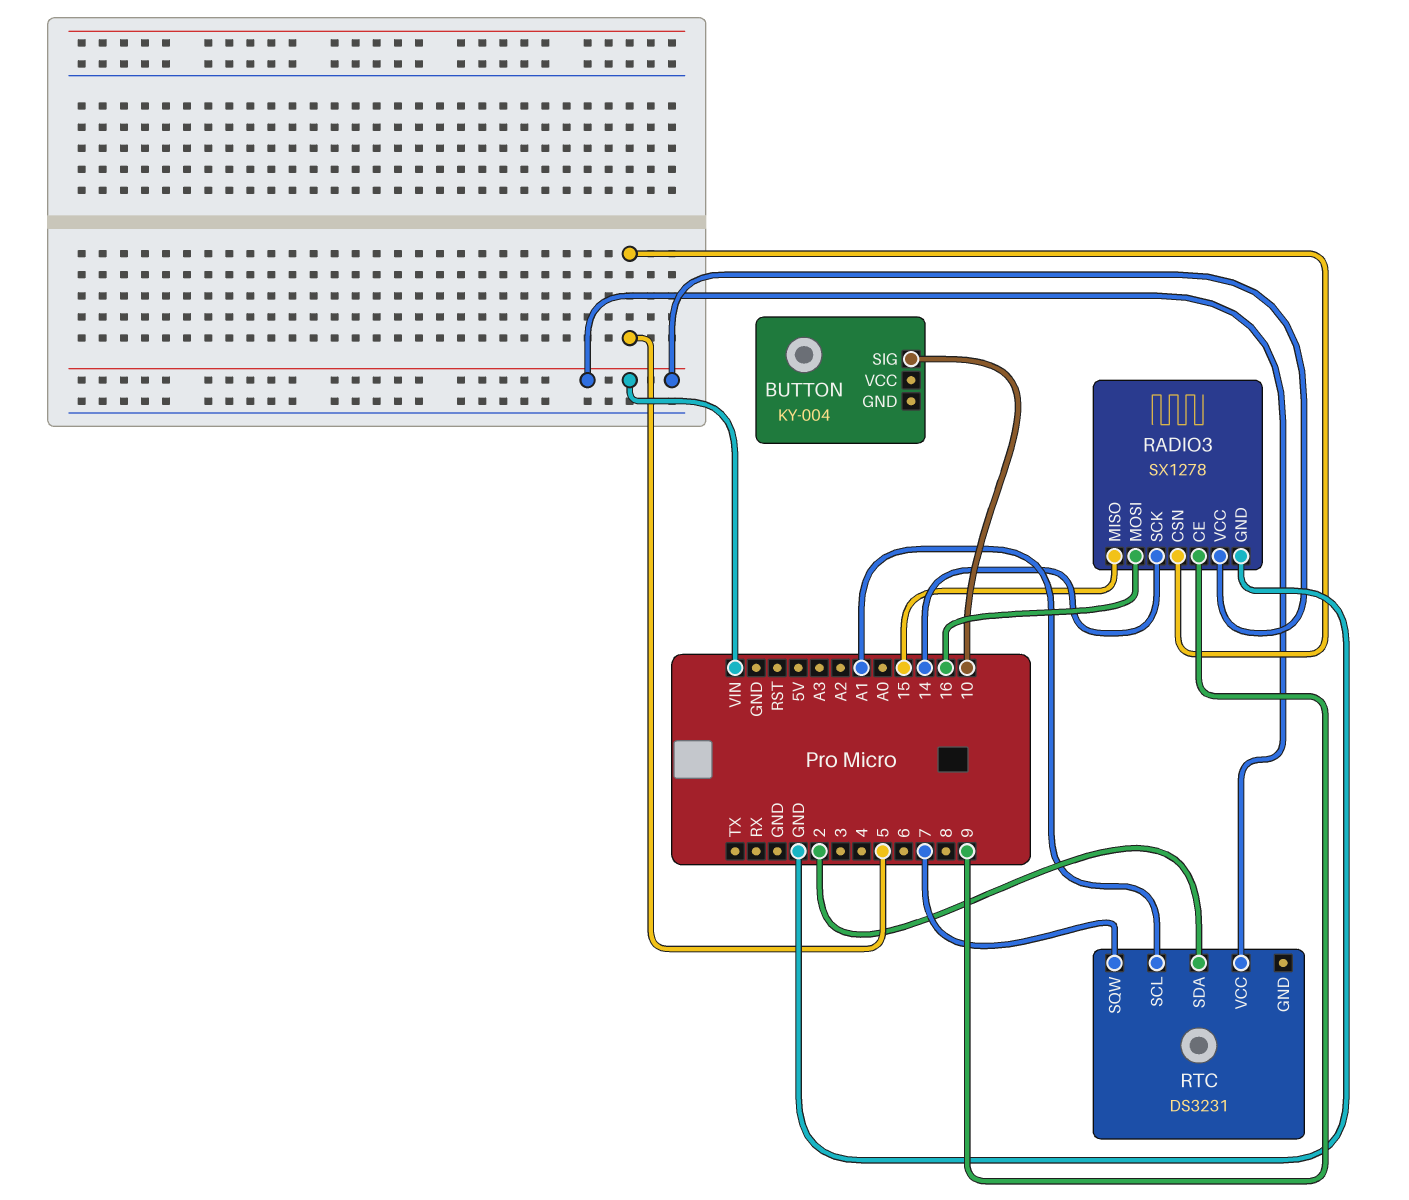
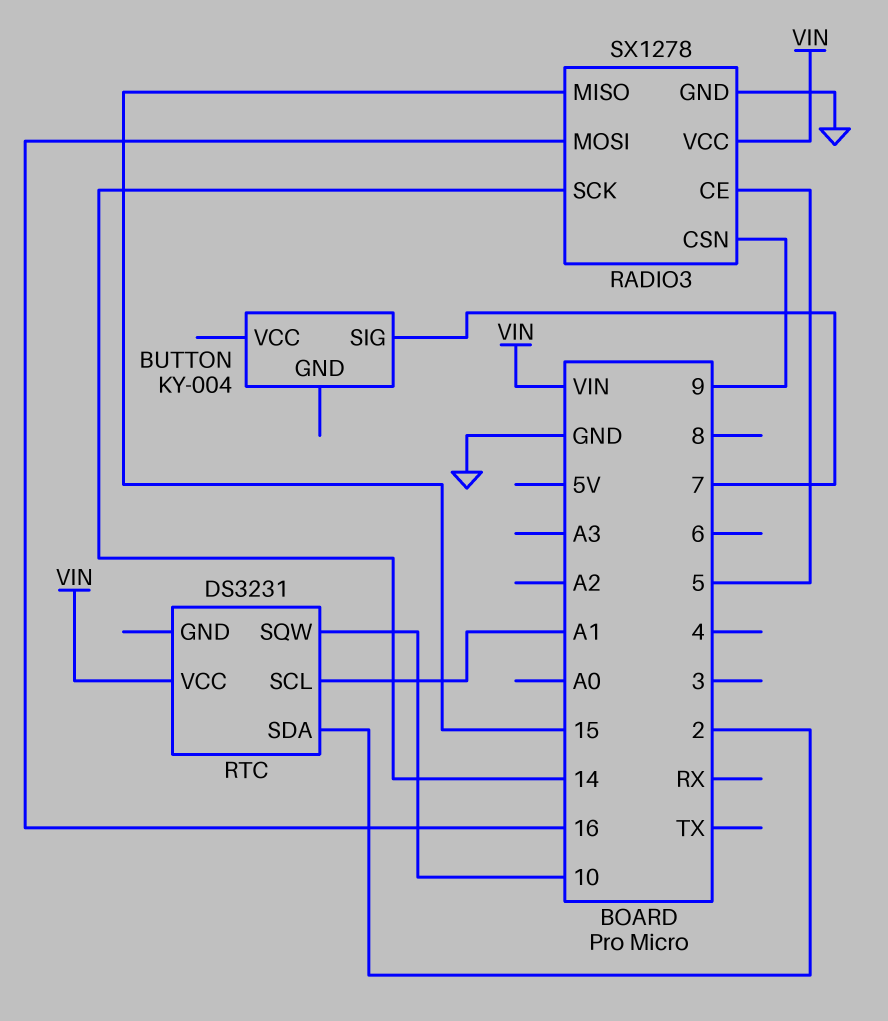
BUTTON pin SIG: 10 -> 7
RADIO3 pin CE: 9 -> 5
RADIO3 pin CSN: 5 -> 9
RTC pin SQW: 7 -> 10

